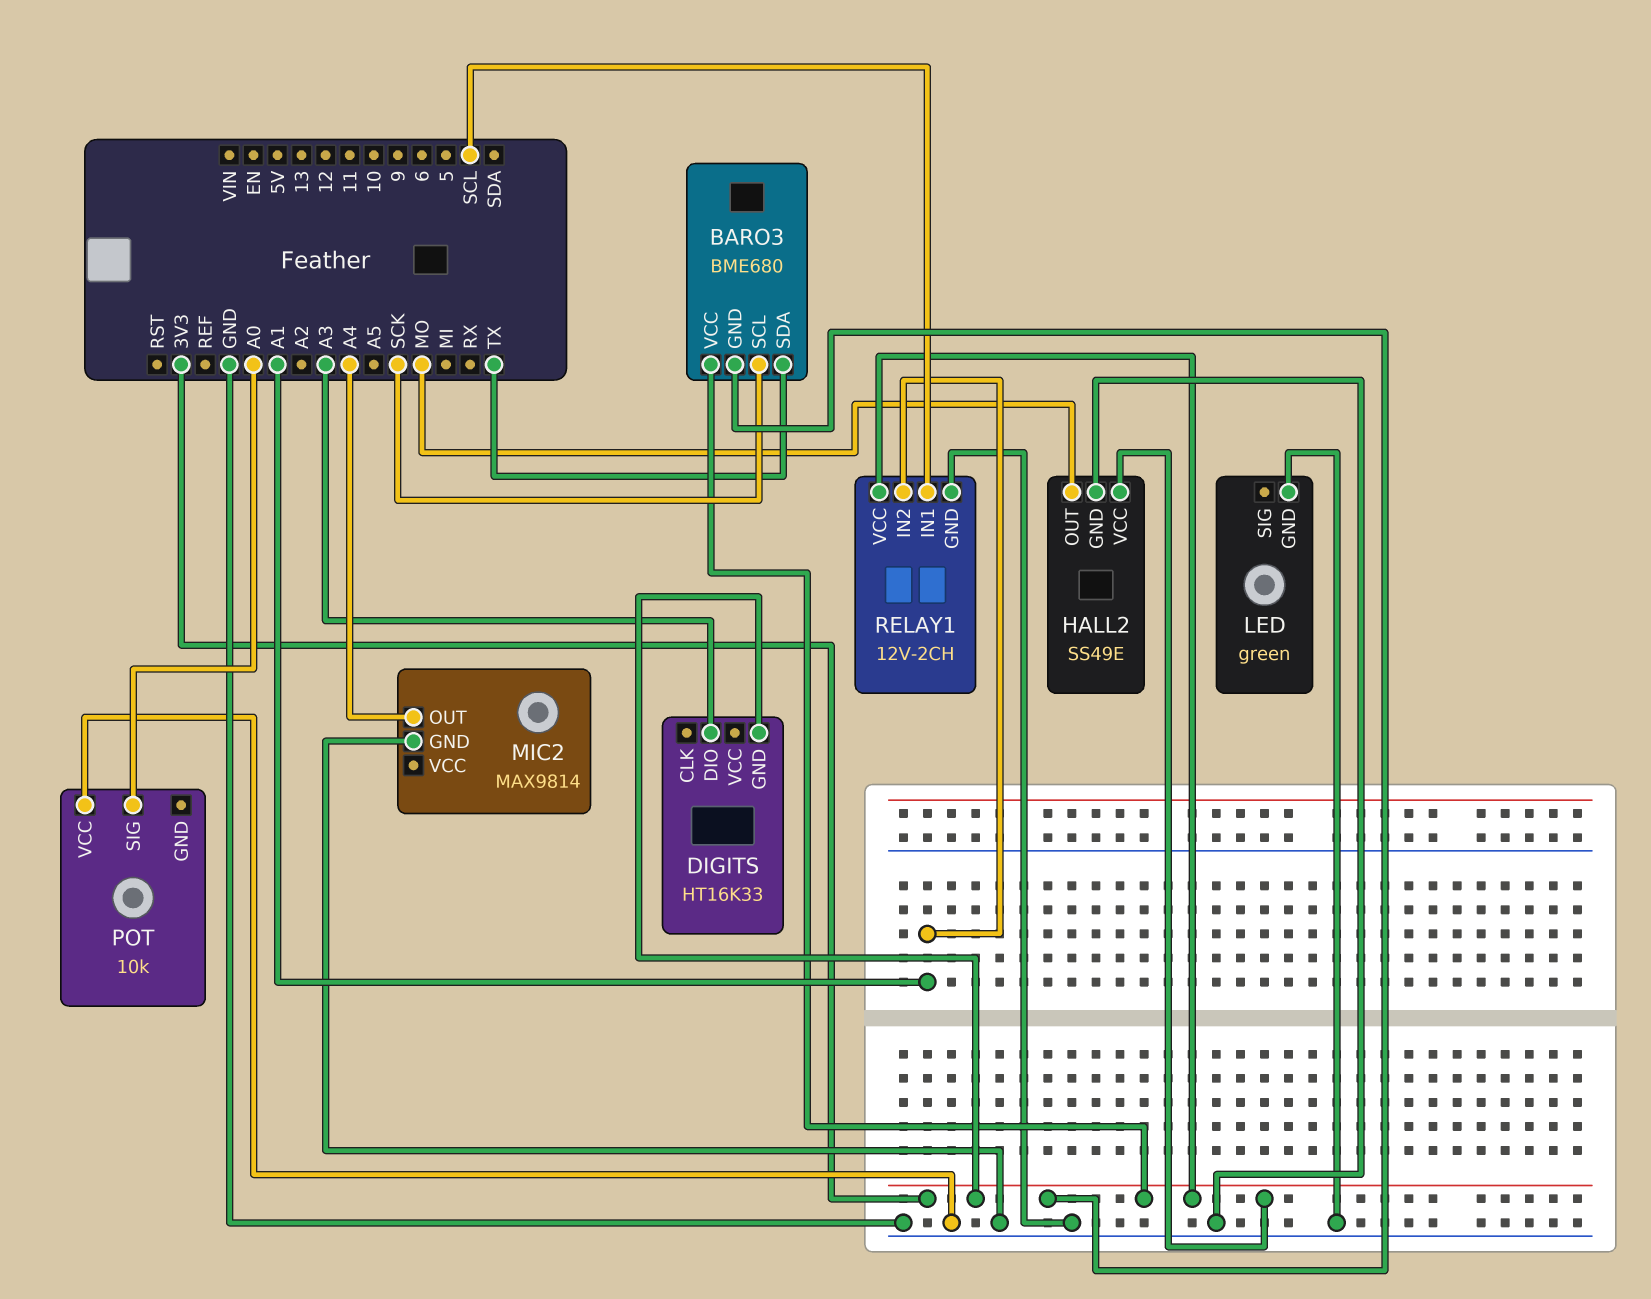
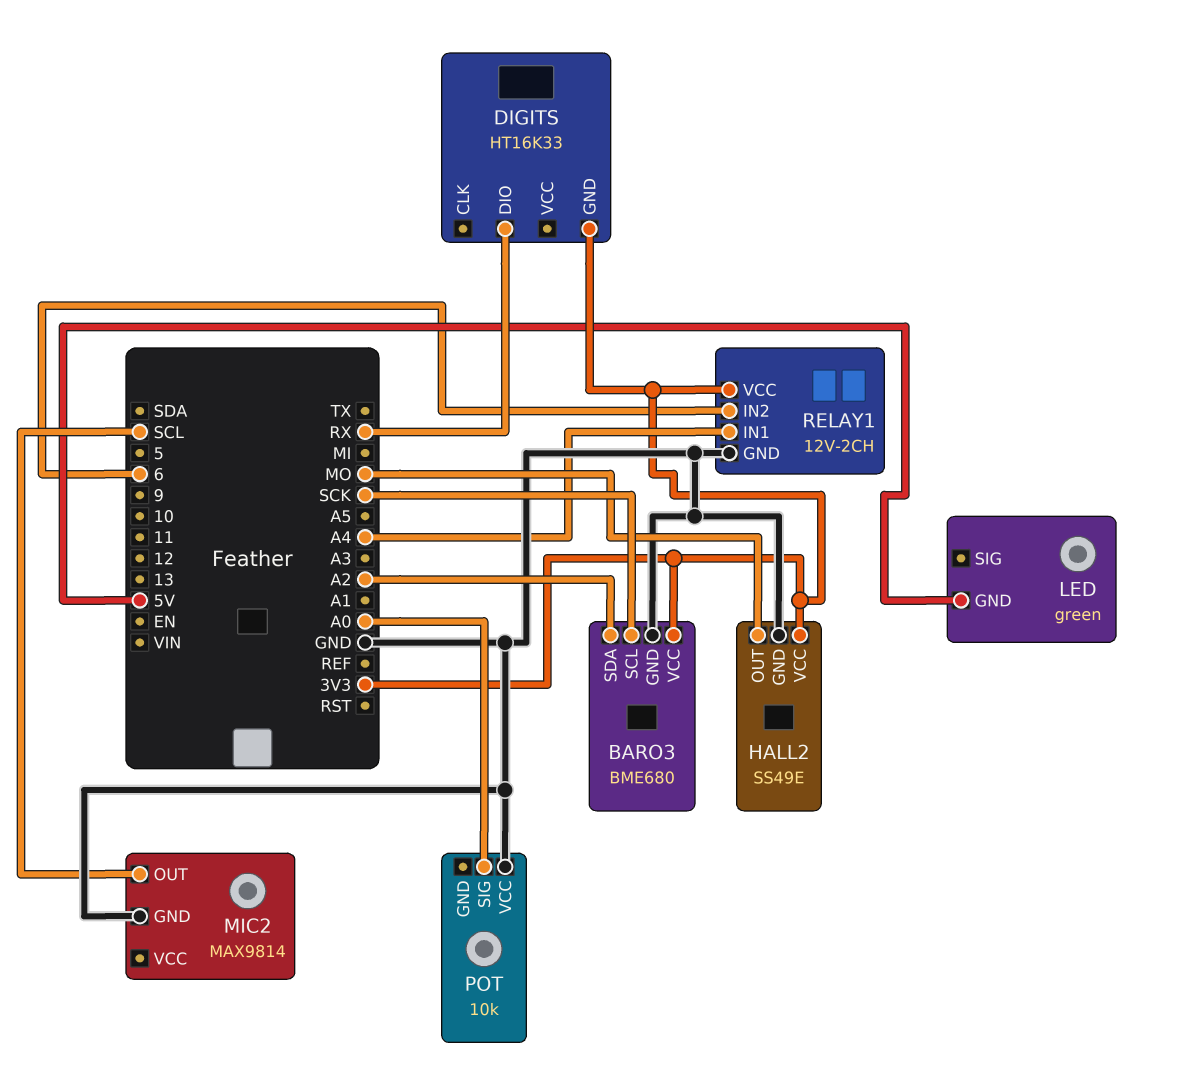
BARO3 pin GND: 3V3 -> GND
BARO3 pin SDA: TX -> A2
DIGITS pin DIO: A3 -> RX
LED pin GND: GND -> 5V
MIC2 pin OUT: A4 -> SCL
RELAY1 pin IN1: SCL -> A4
RELAY1 pin IN2: A1 -> 6

